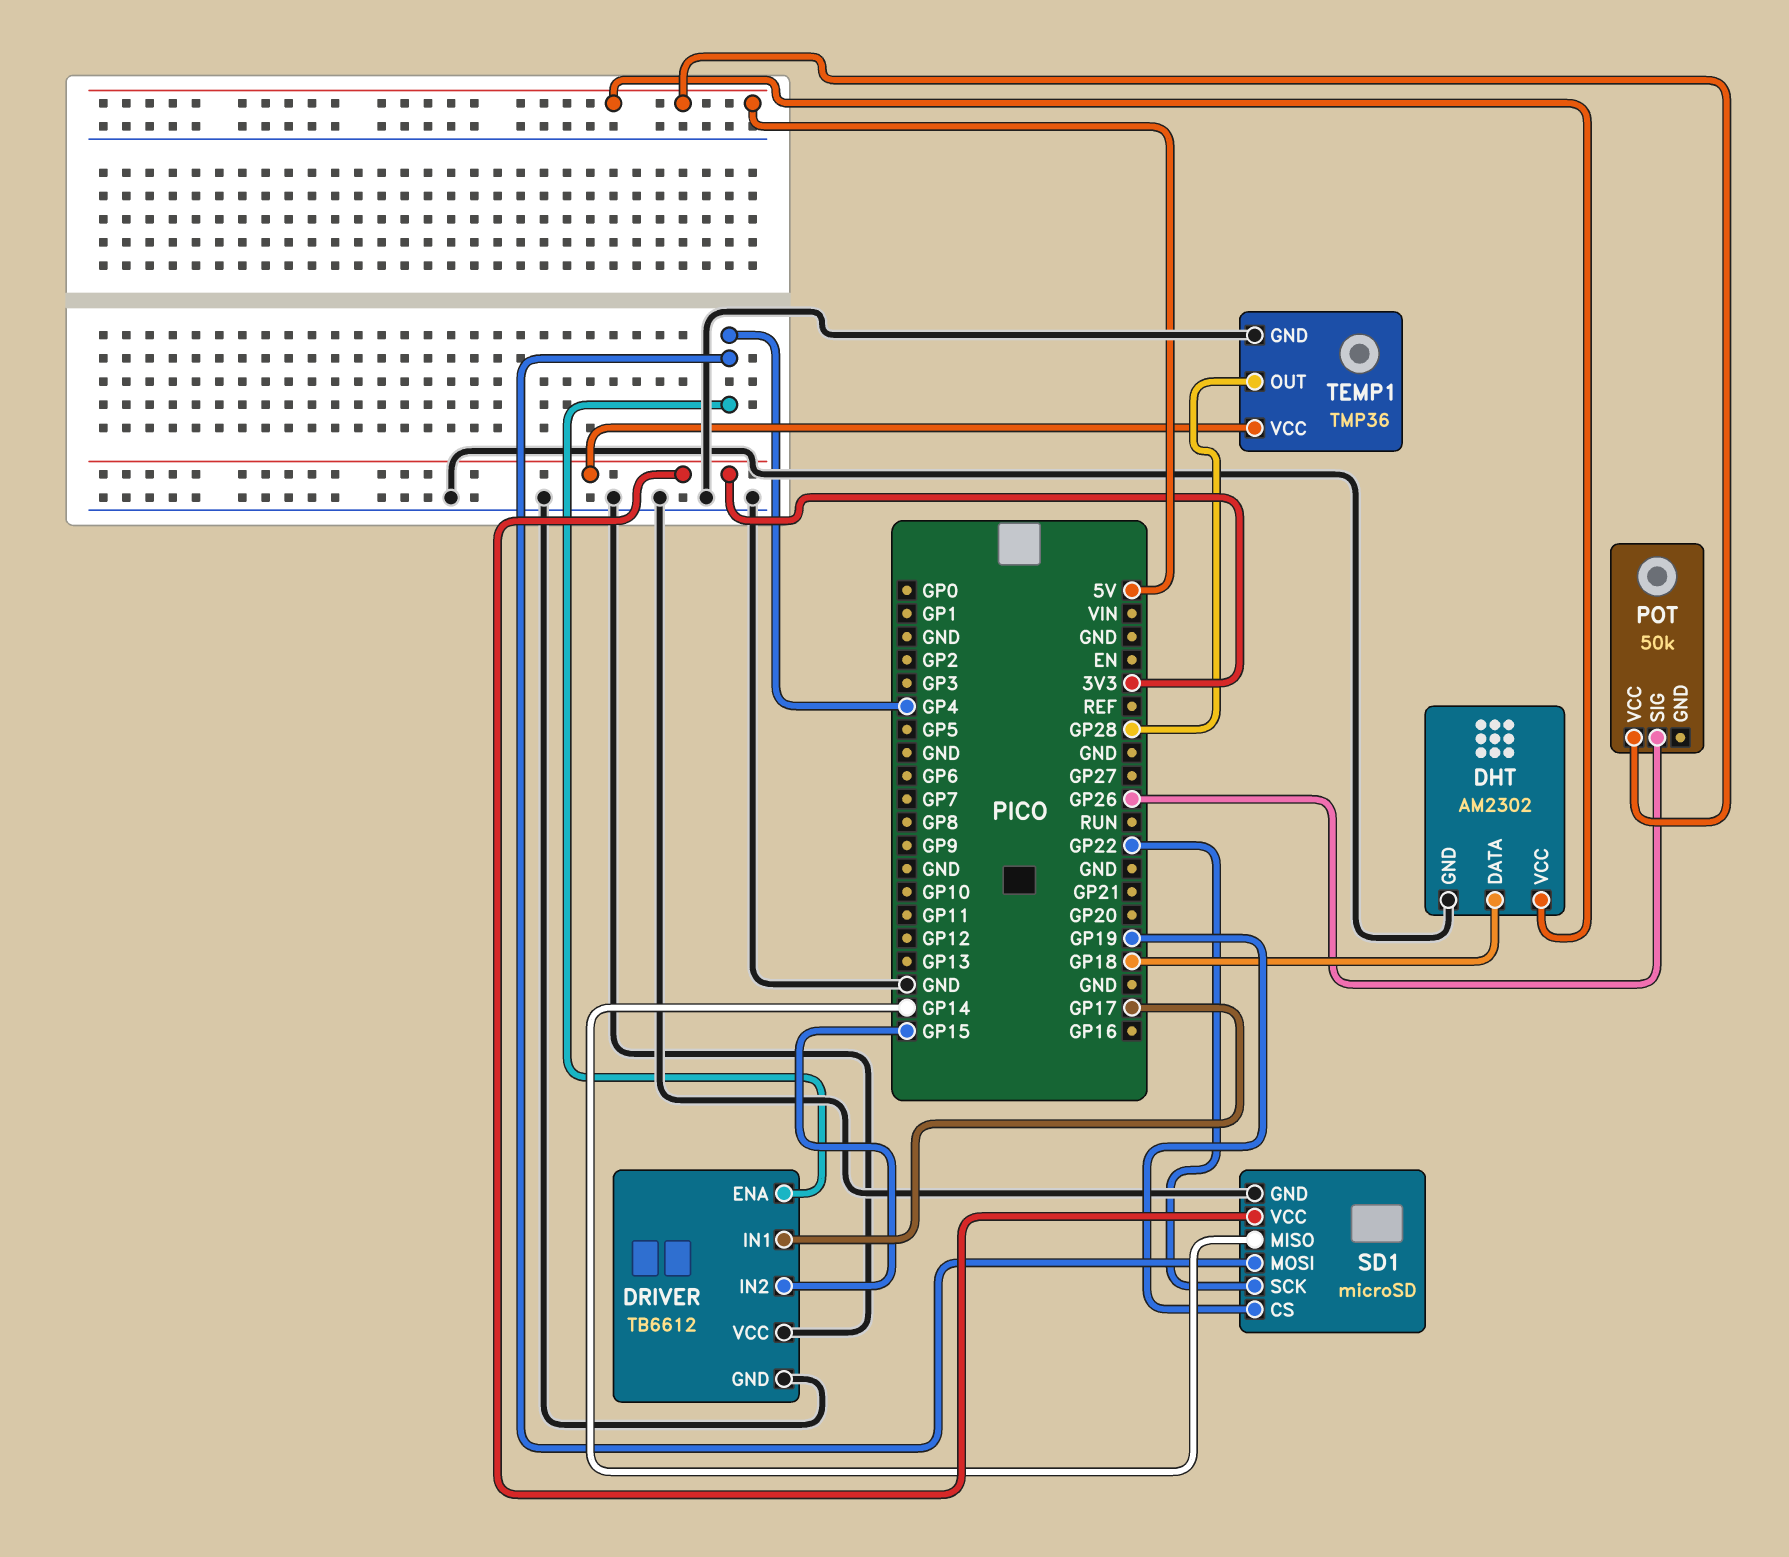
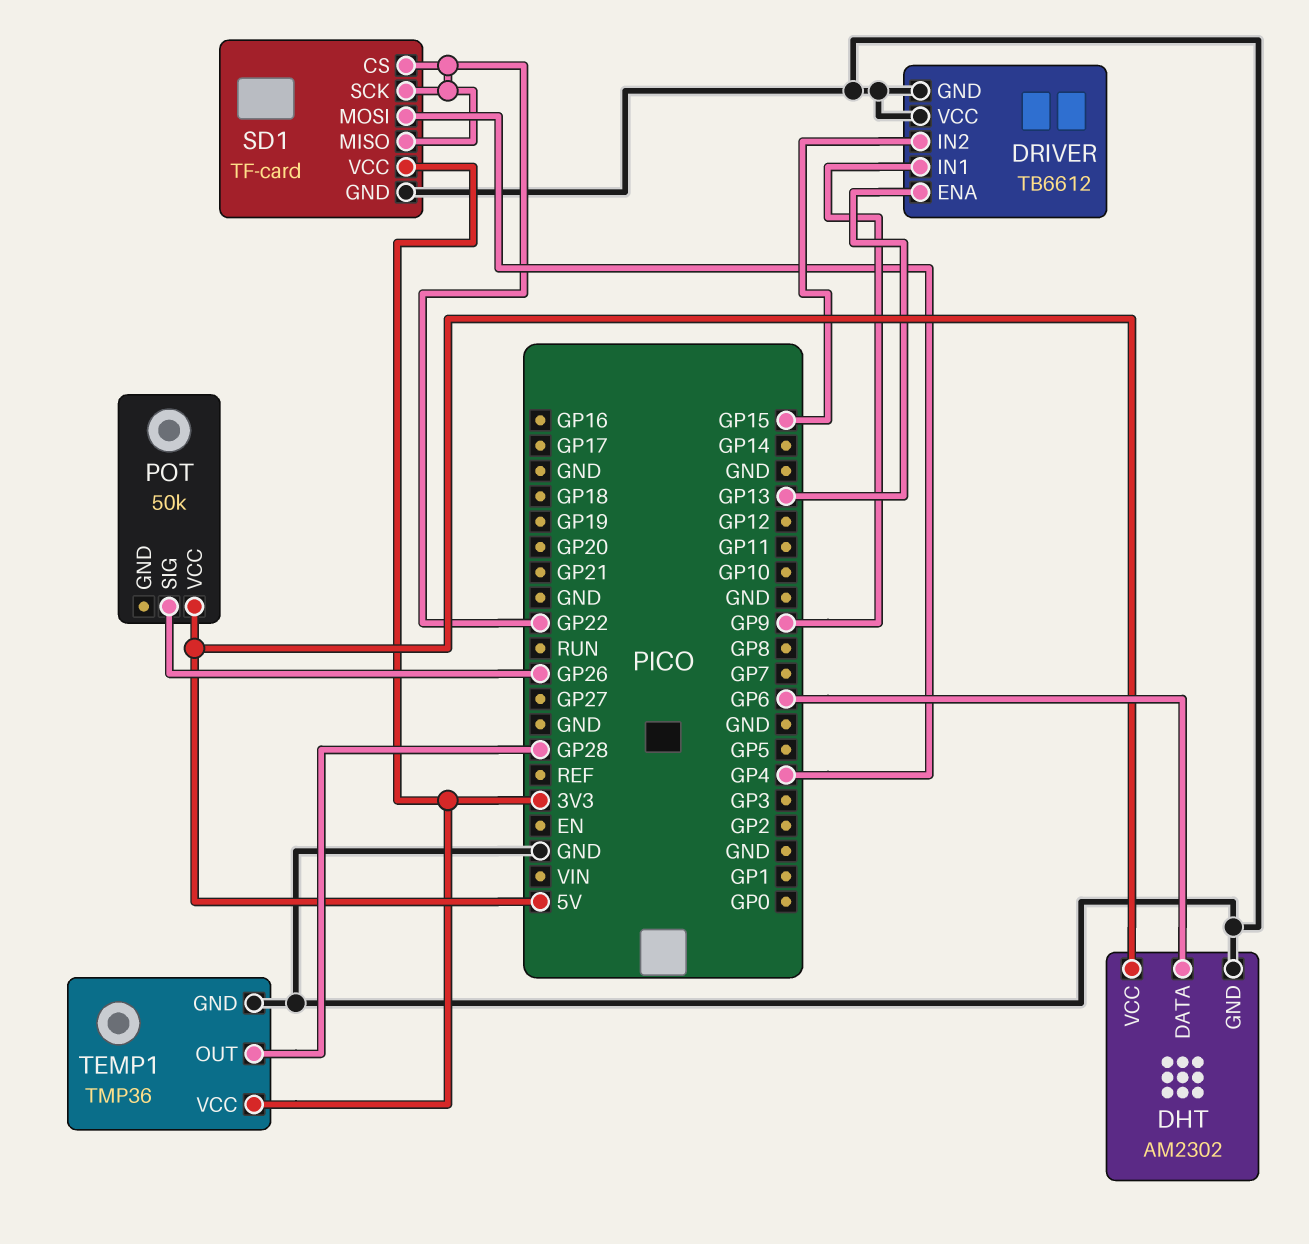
DHT pin DATA: GP18 -> GP6
DRIVER pin ENA: GP4 -> GP13
DRIVER pin IN1: GP17 -> GP9
SD1: microSD -> TF-card
SD1 pin CS: GP19 -> GP22
SD1 pin MISO: GP14 -> GP22

